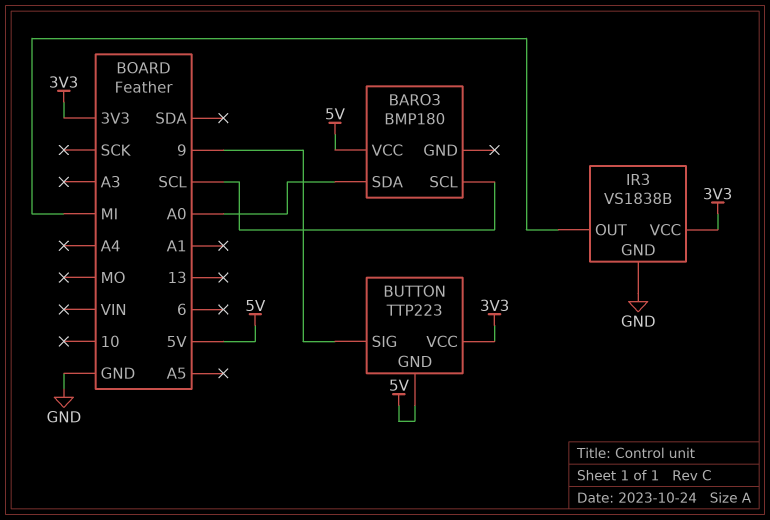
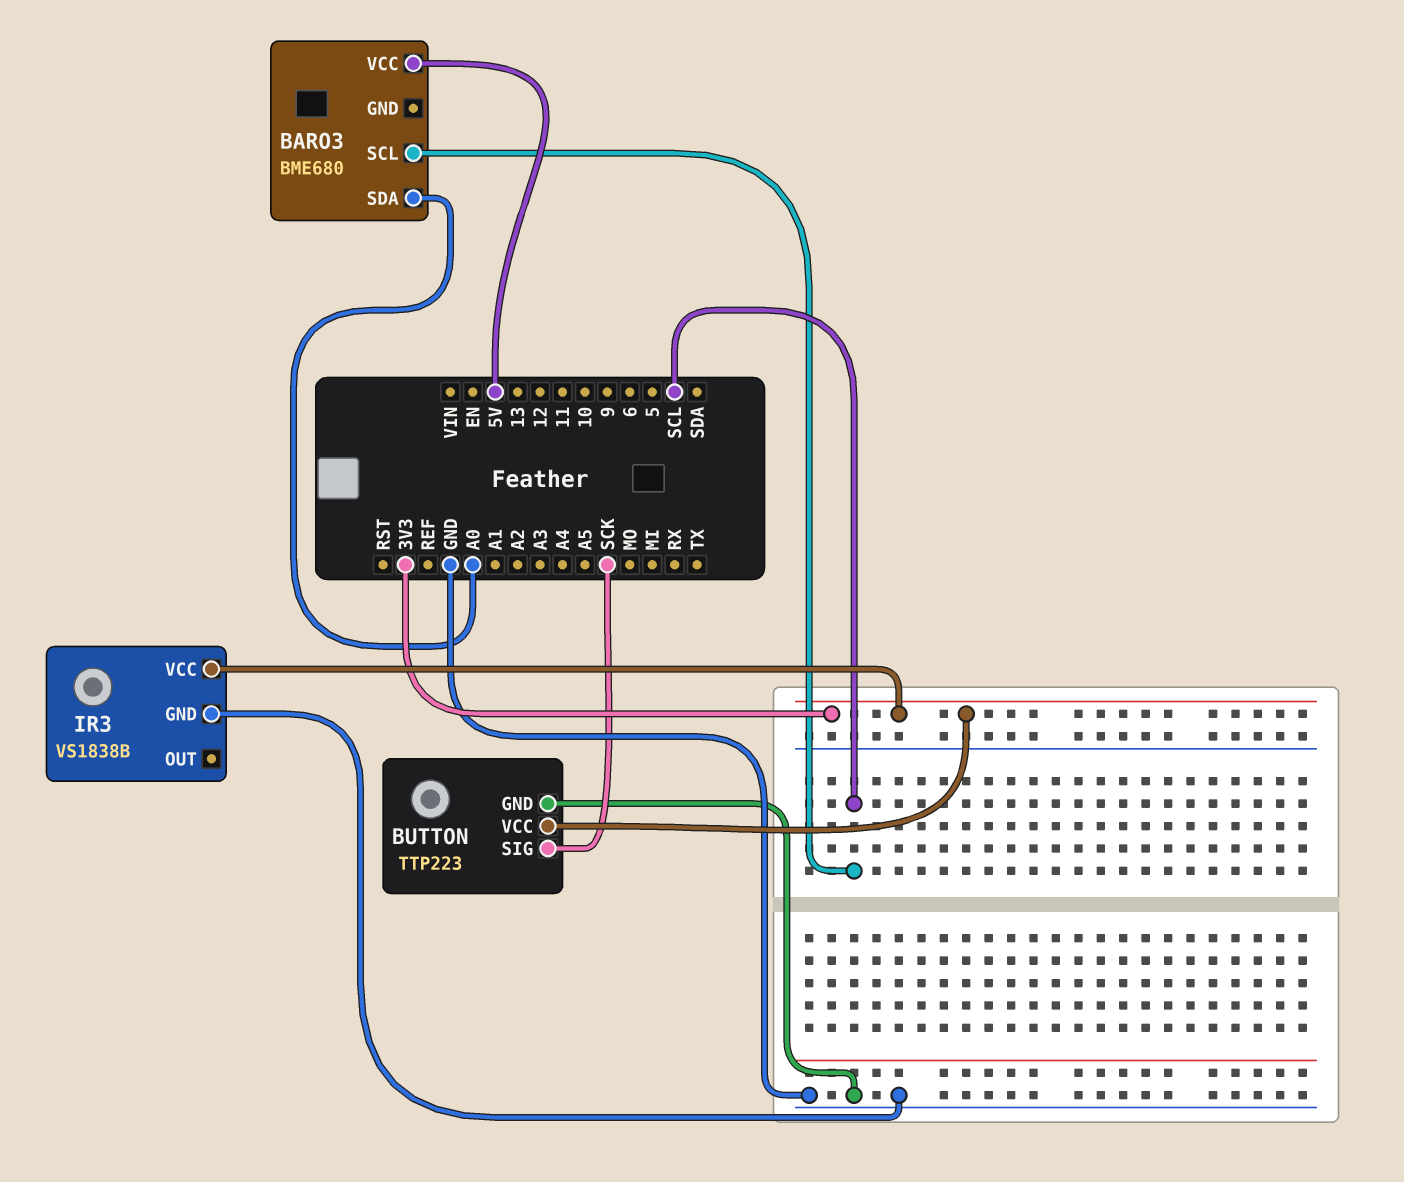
BARO3: BMP180 -> BME680
BUTTON pin GND: 5V -> GND
BUTTON pin SIG: 9 -> SCK
IR3 pin OUT: MI -> none

